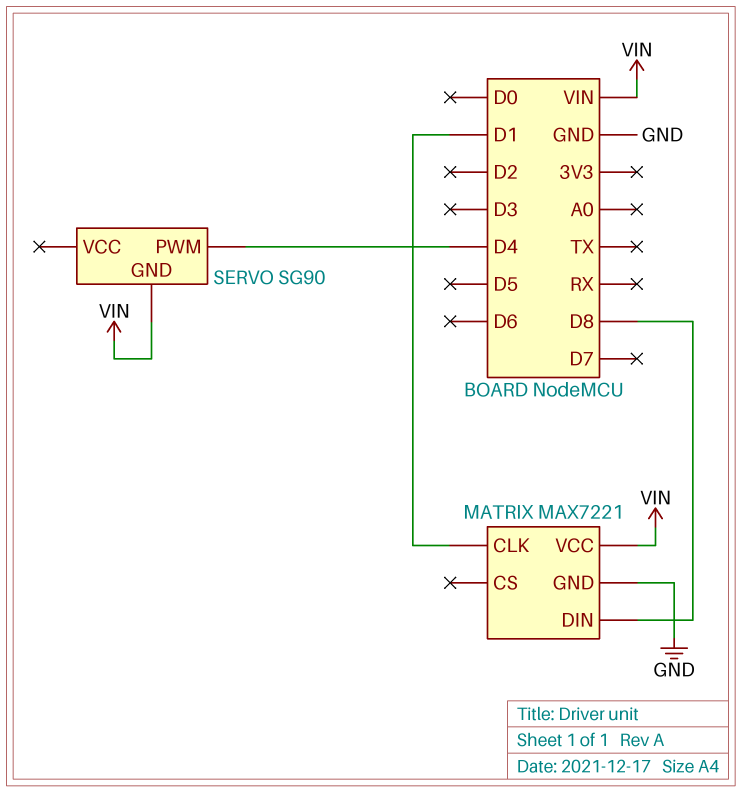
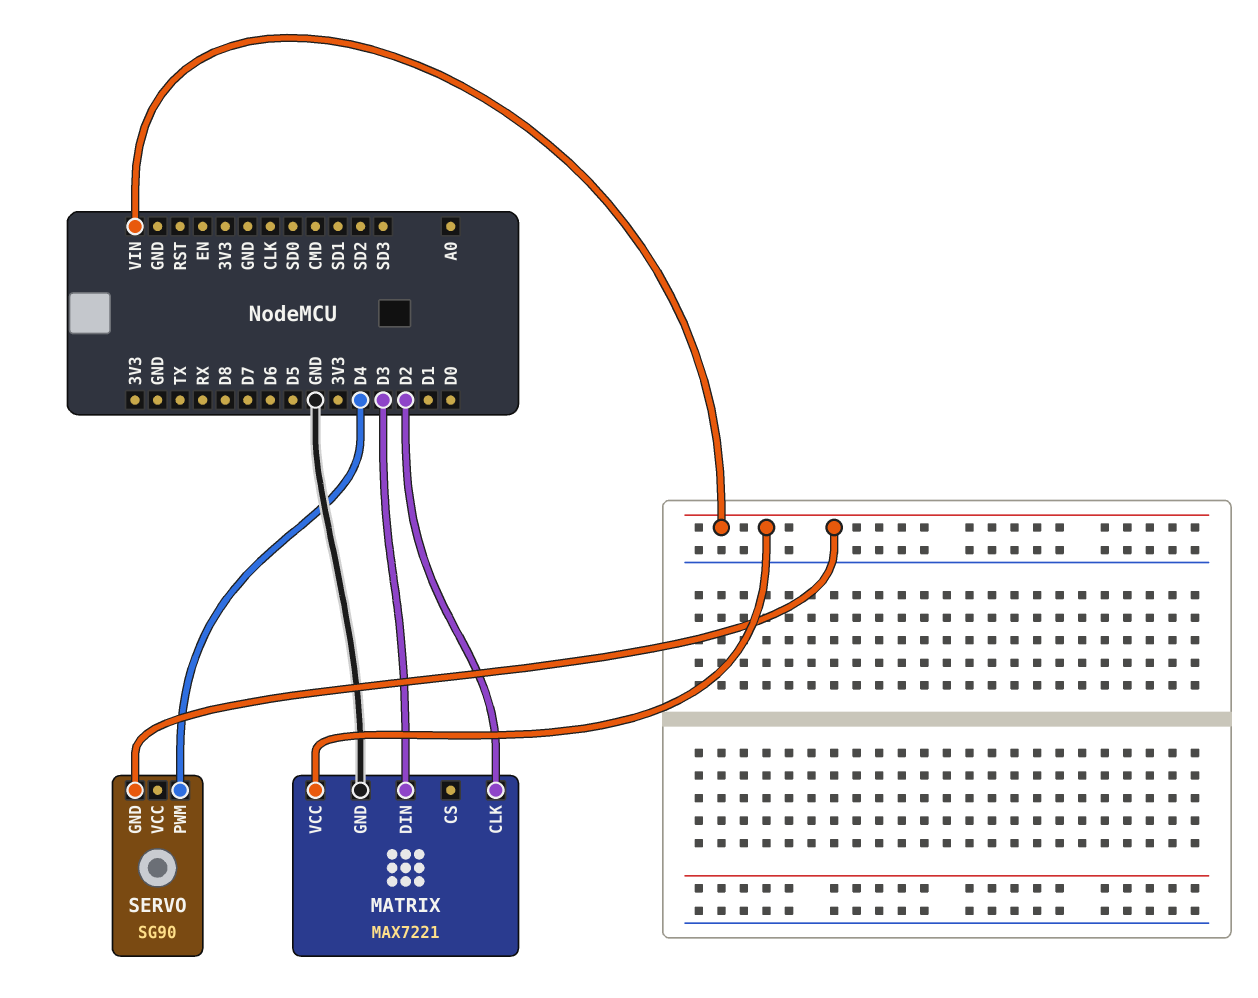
MATRIX pin CLK: D1 -> D2
MATRIX pin DIN: D8 -> D3

